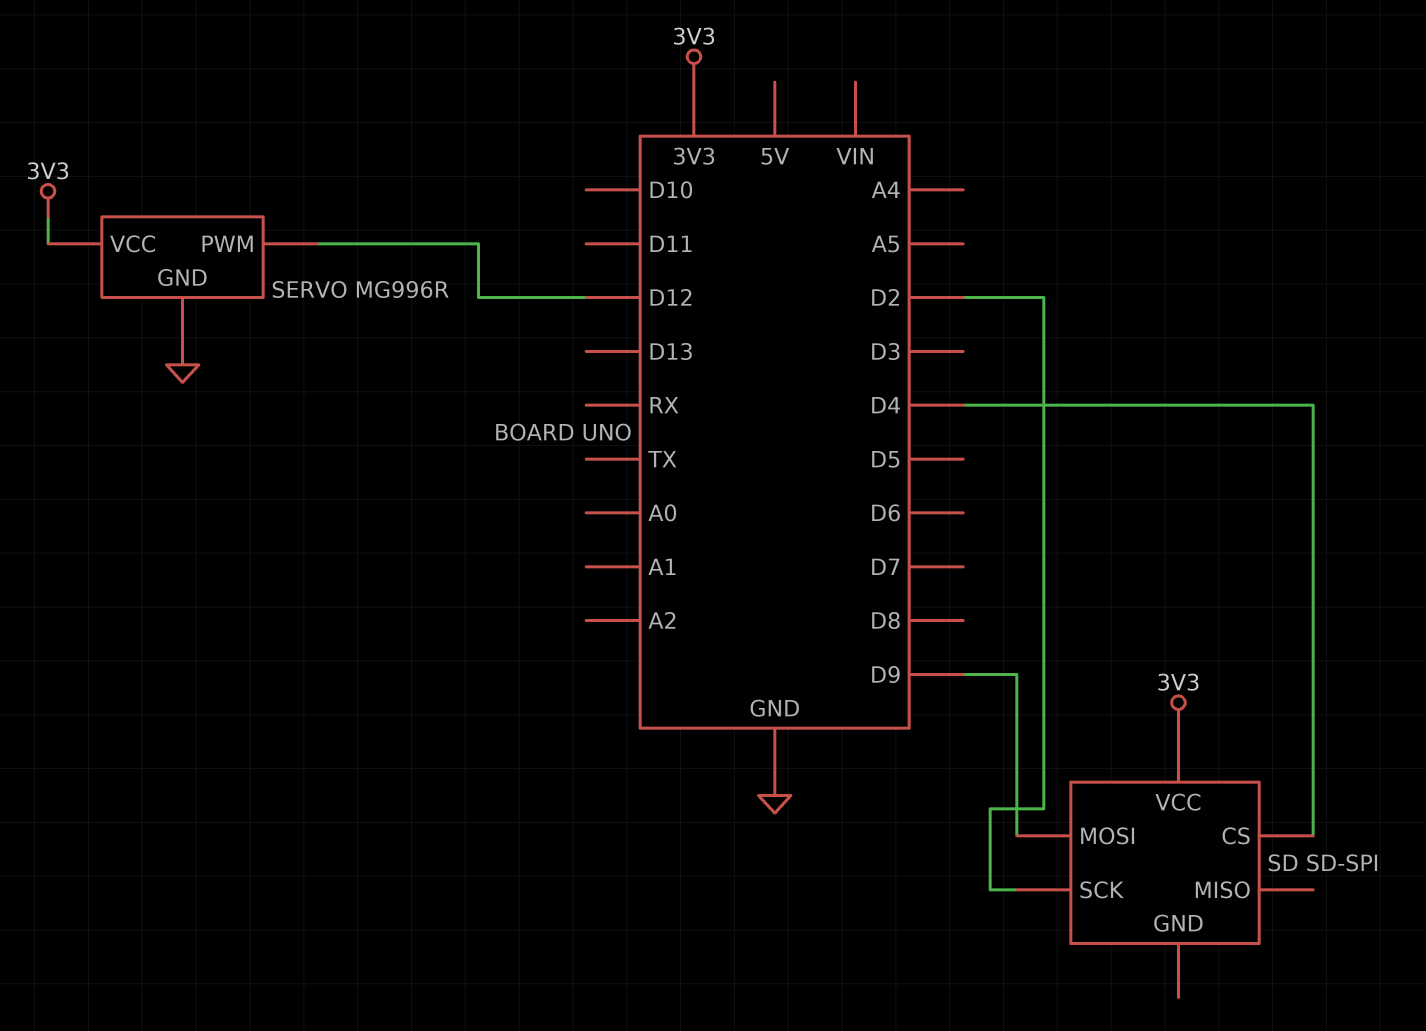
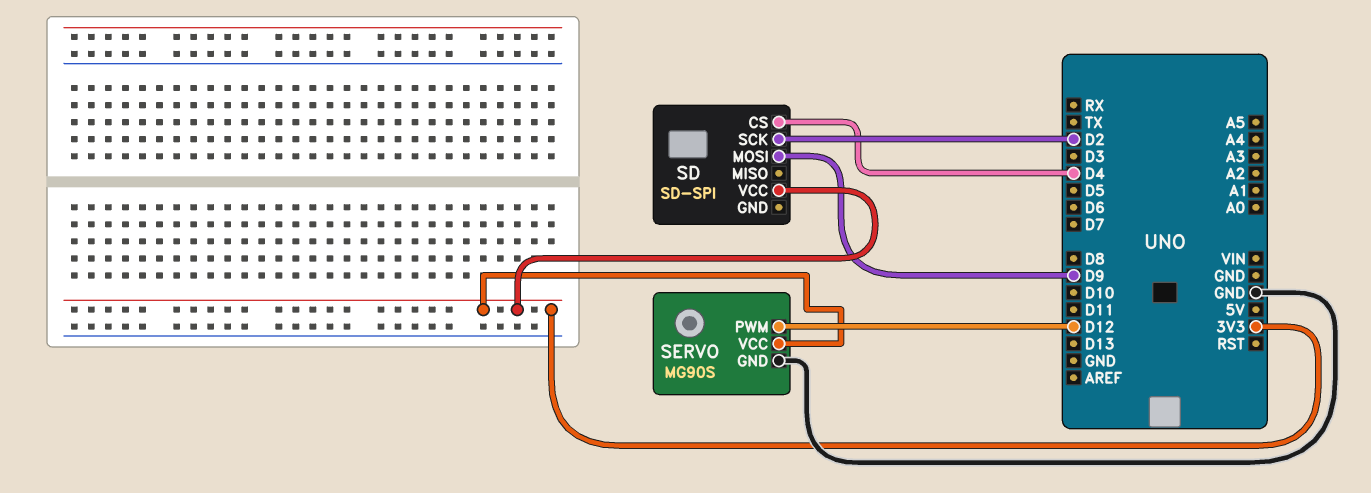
SERVO: MG996R -> MG90S

